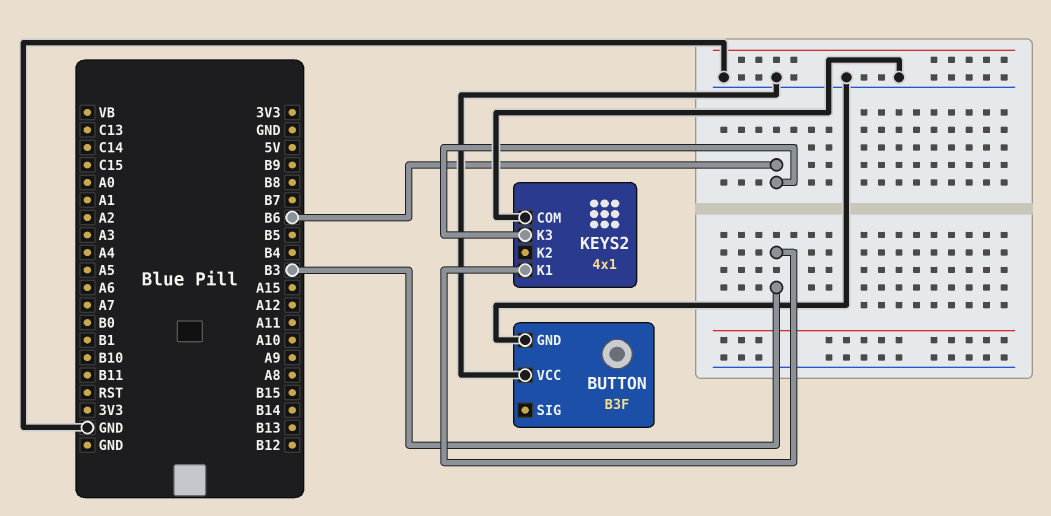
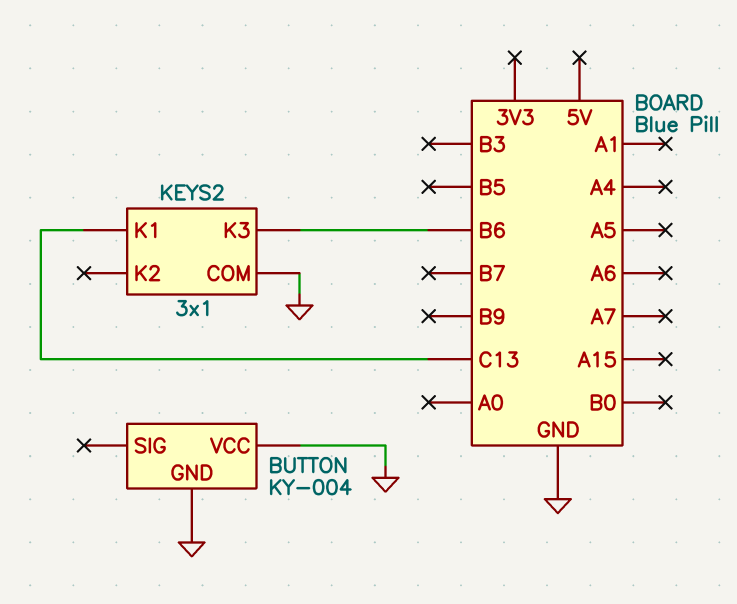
BUTTON: B3F -> KY-004
KEYS2: 4x1 -> 3x1
KEYS2 pin K1: B3 -> C13

